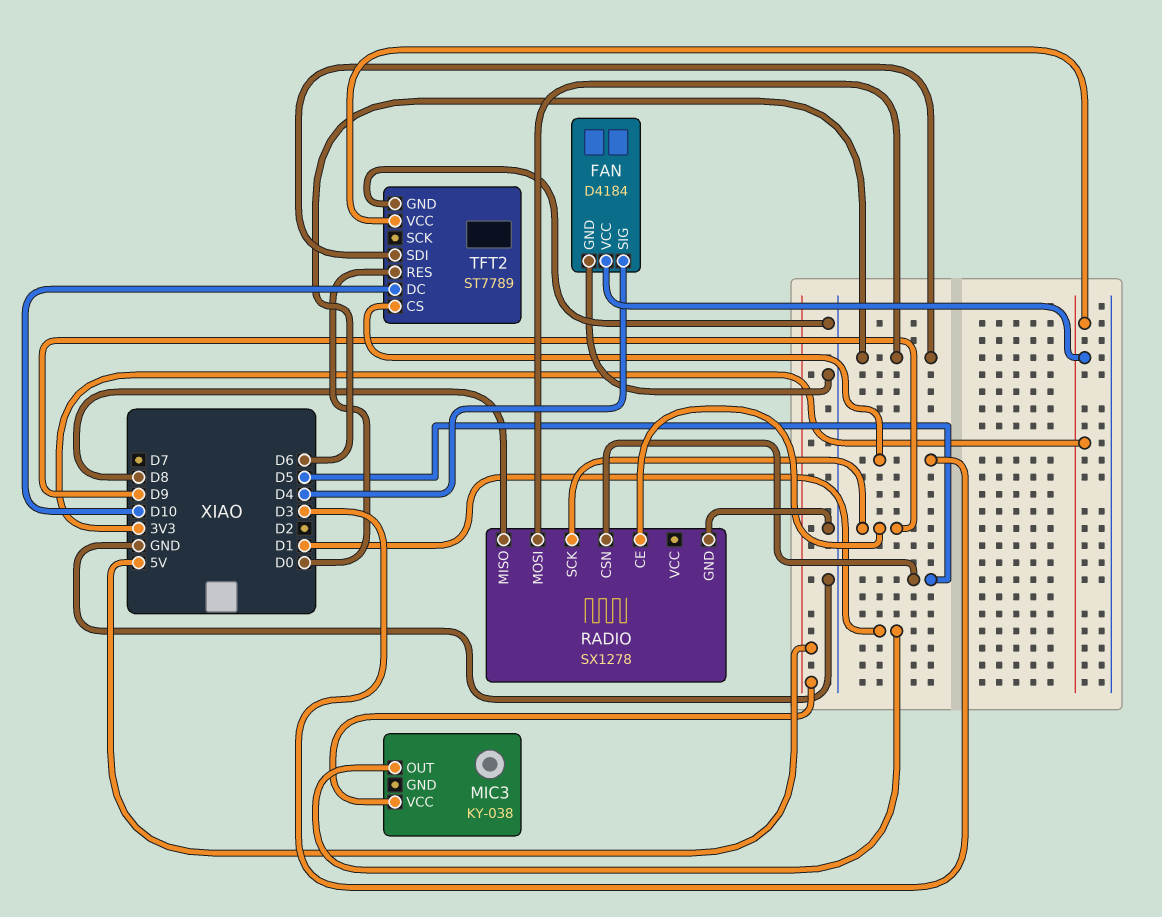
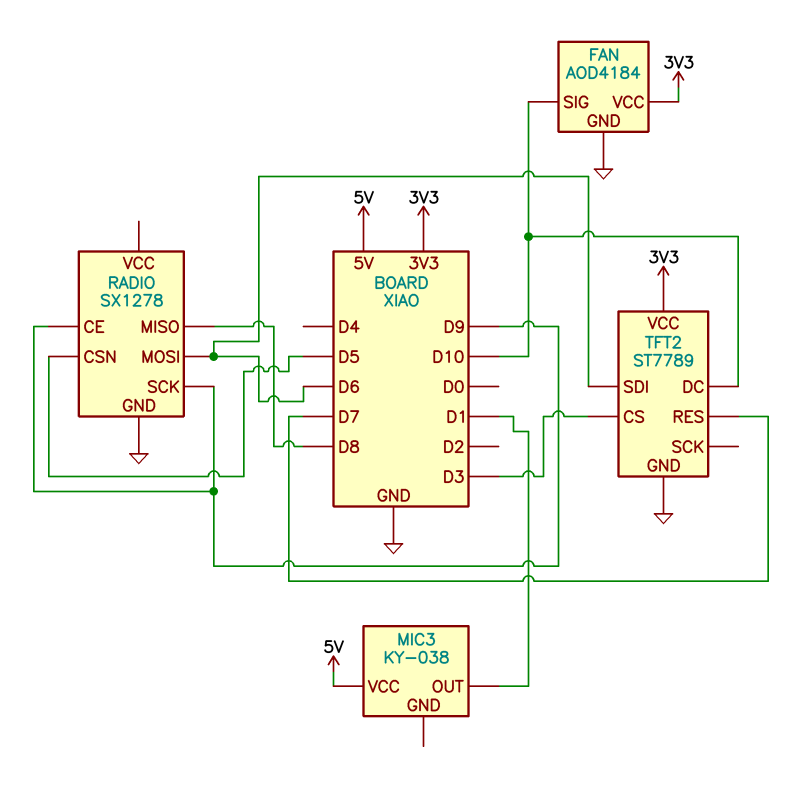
FAN: D4184 -> AOD4184
FAN pin SIG: D4 -> D10
TFT2 pin RES: D0 -> D7

